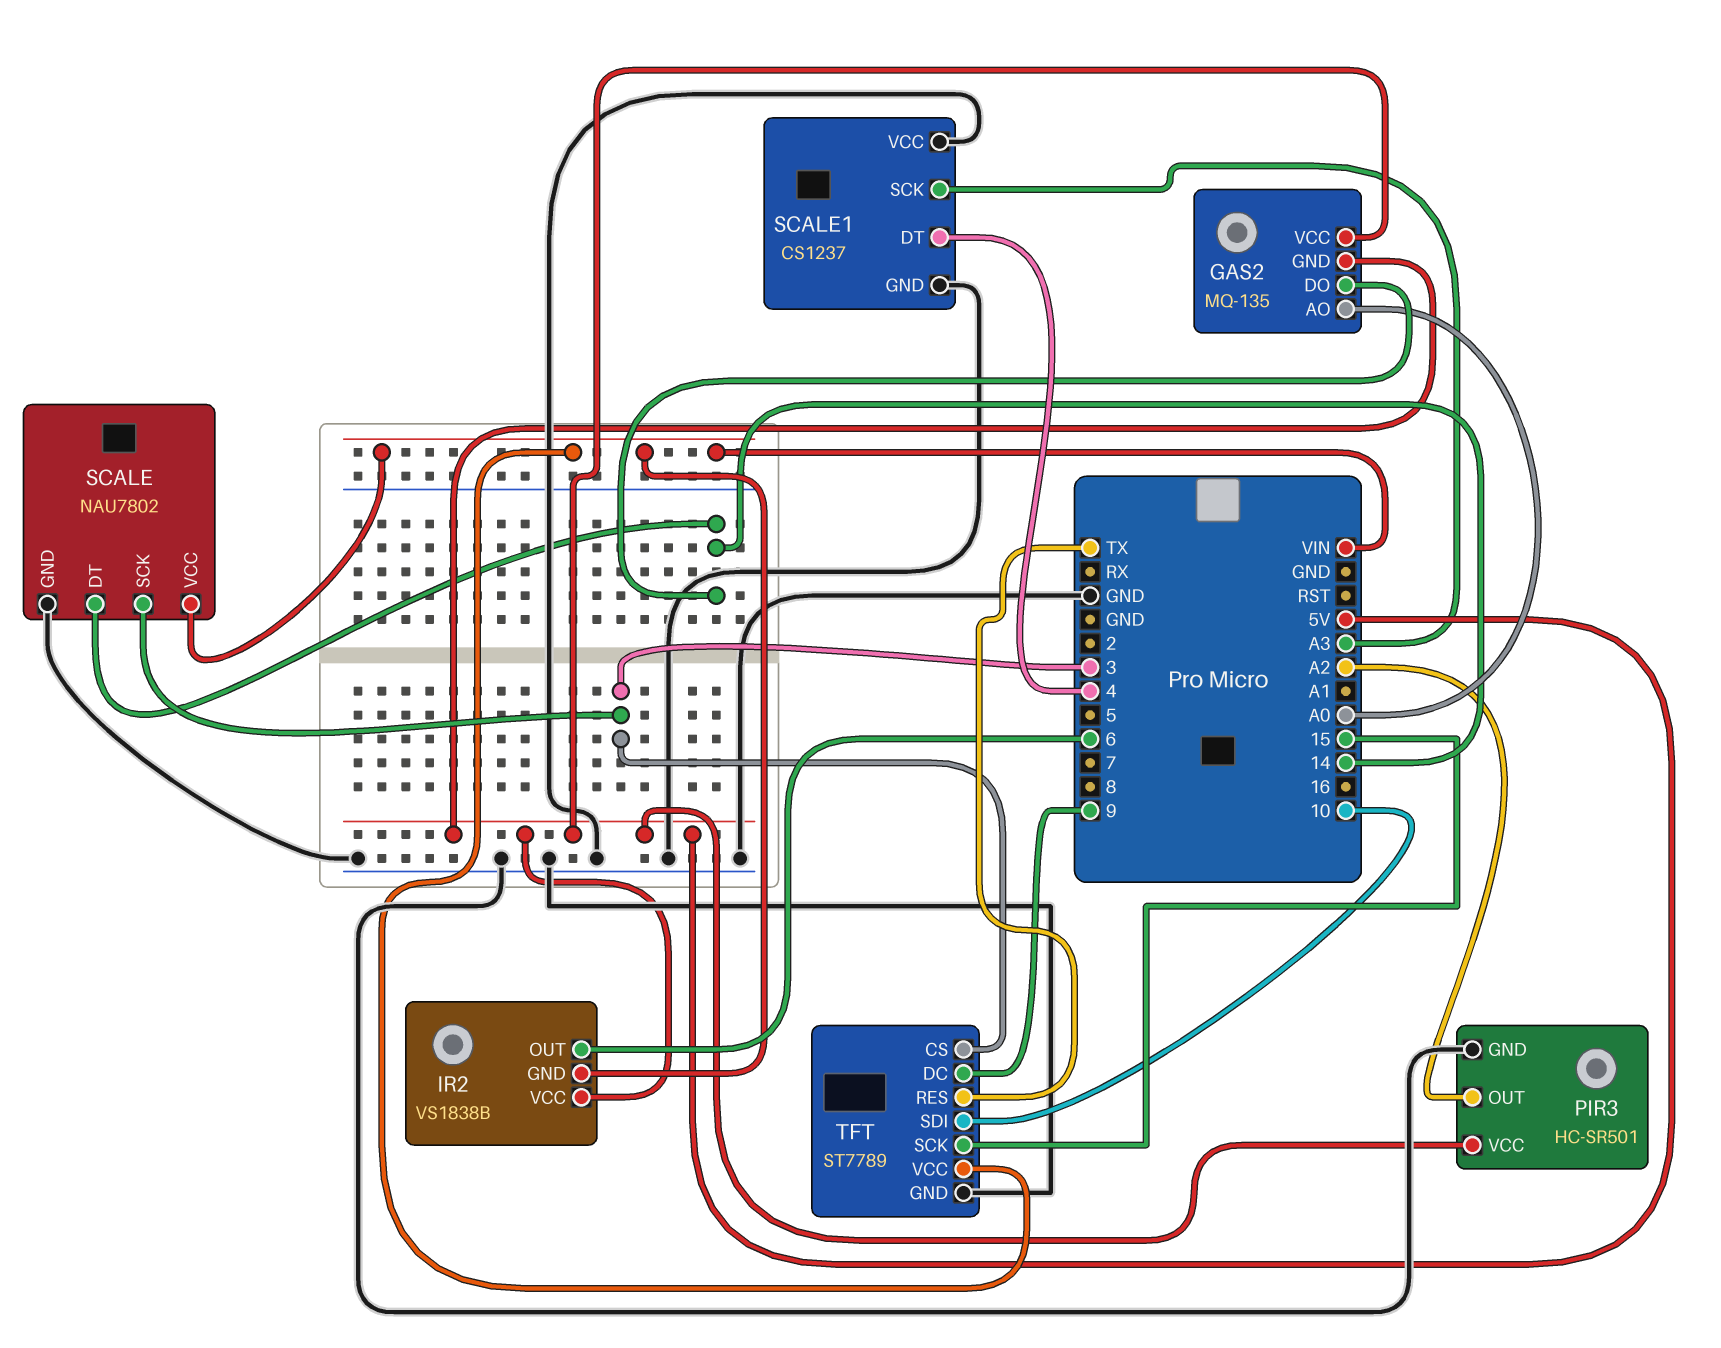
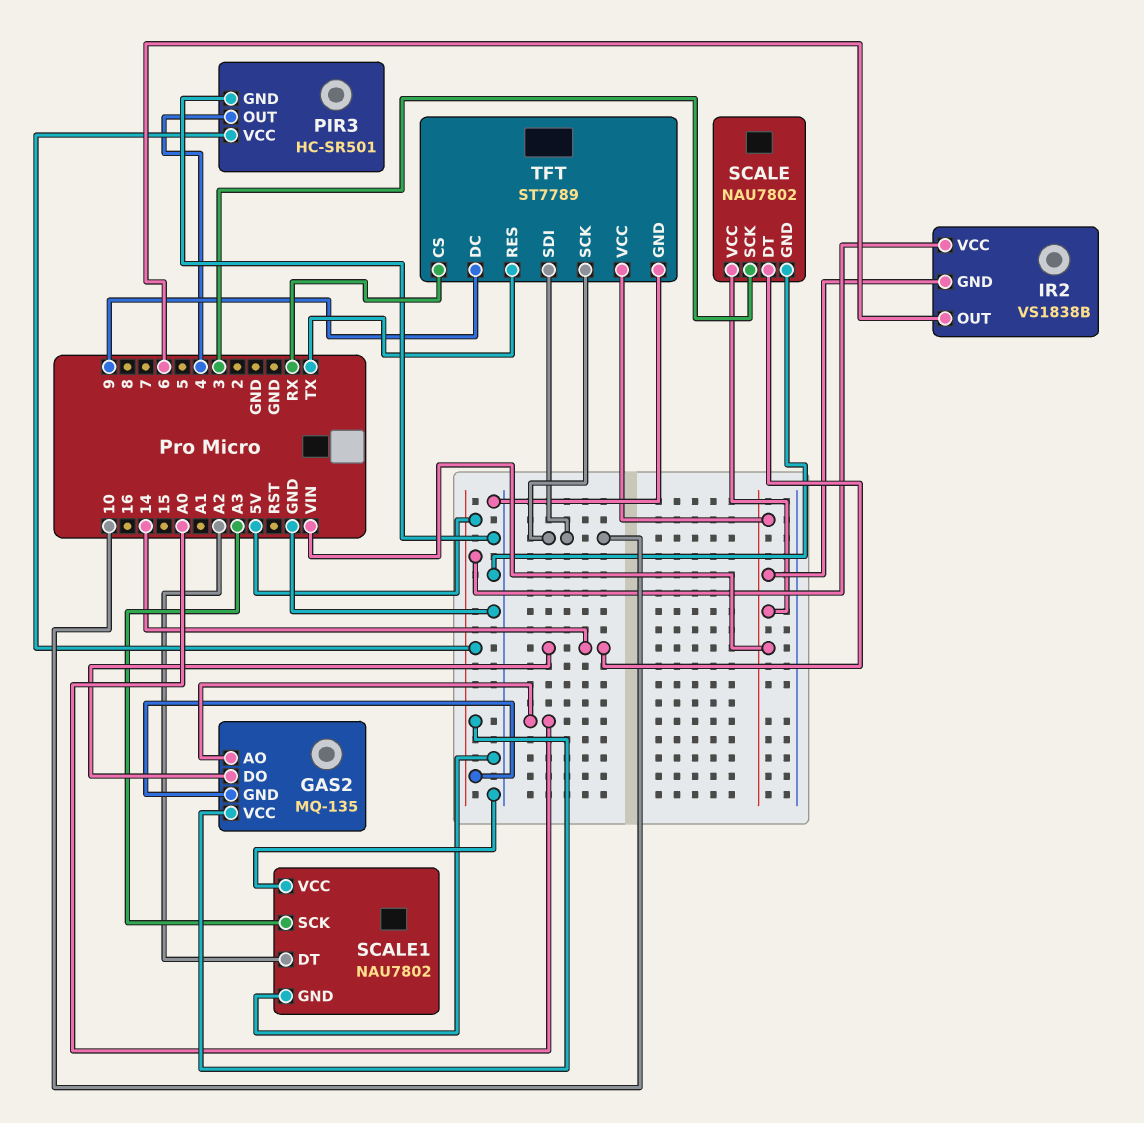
PIR3 pin OUT: A2 -> 4
SCALE1: CS1237 -> NAU7802
SCALE1 pin DT: 4 -> A2
TFT pin CS: 3 -> RX
TFT pin SCK: 15 -> 10

